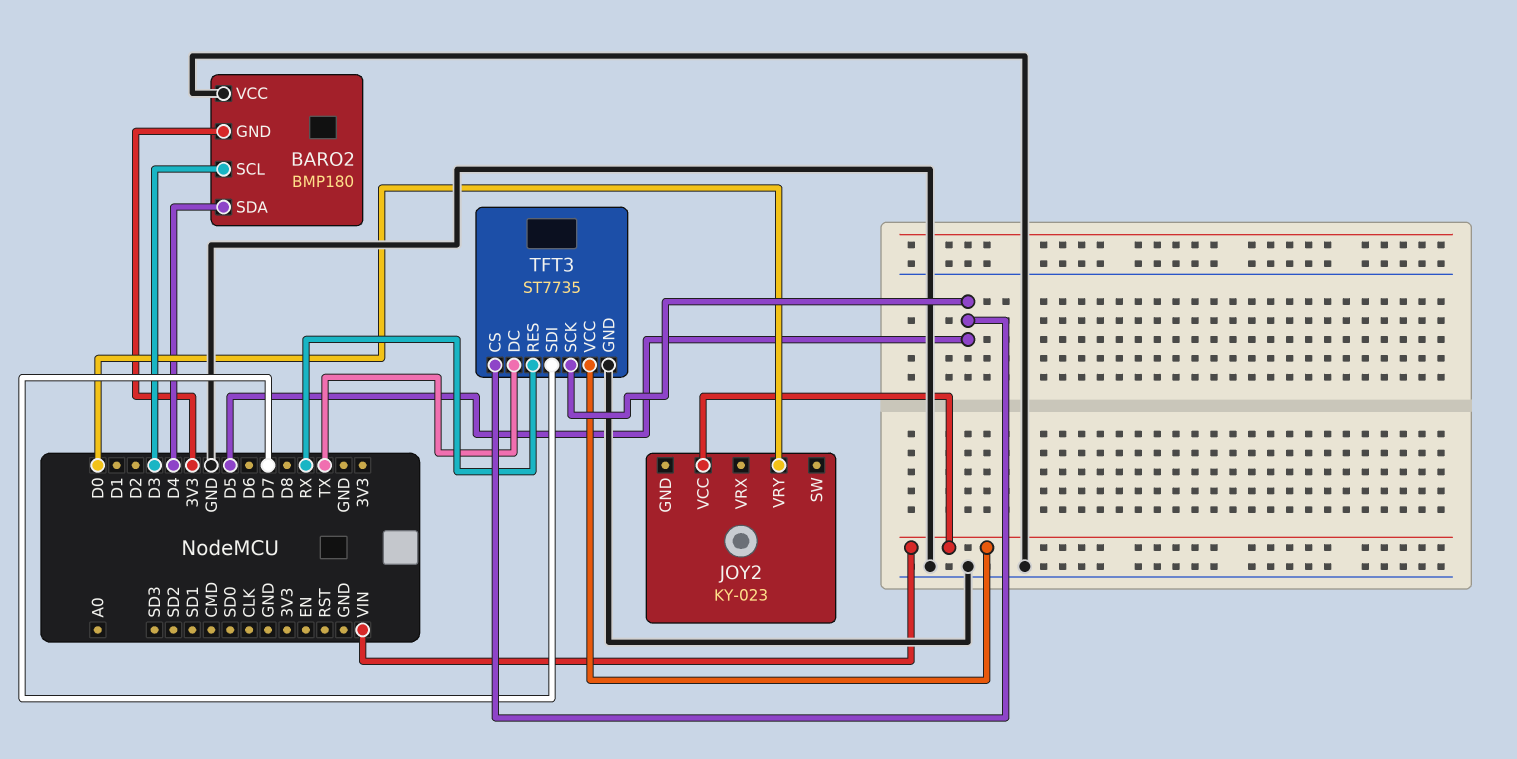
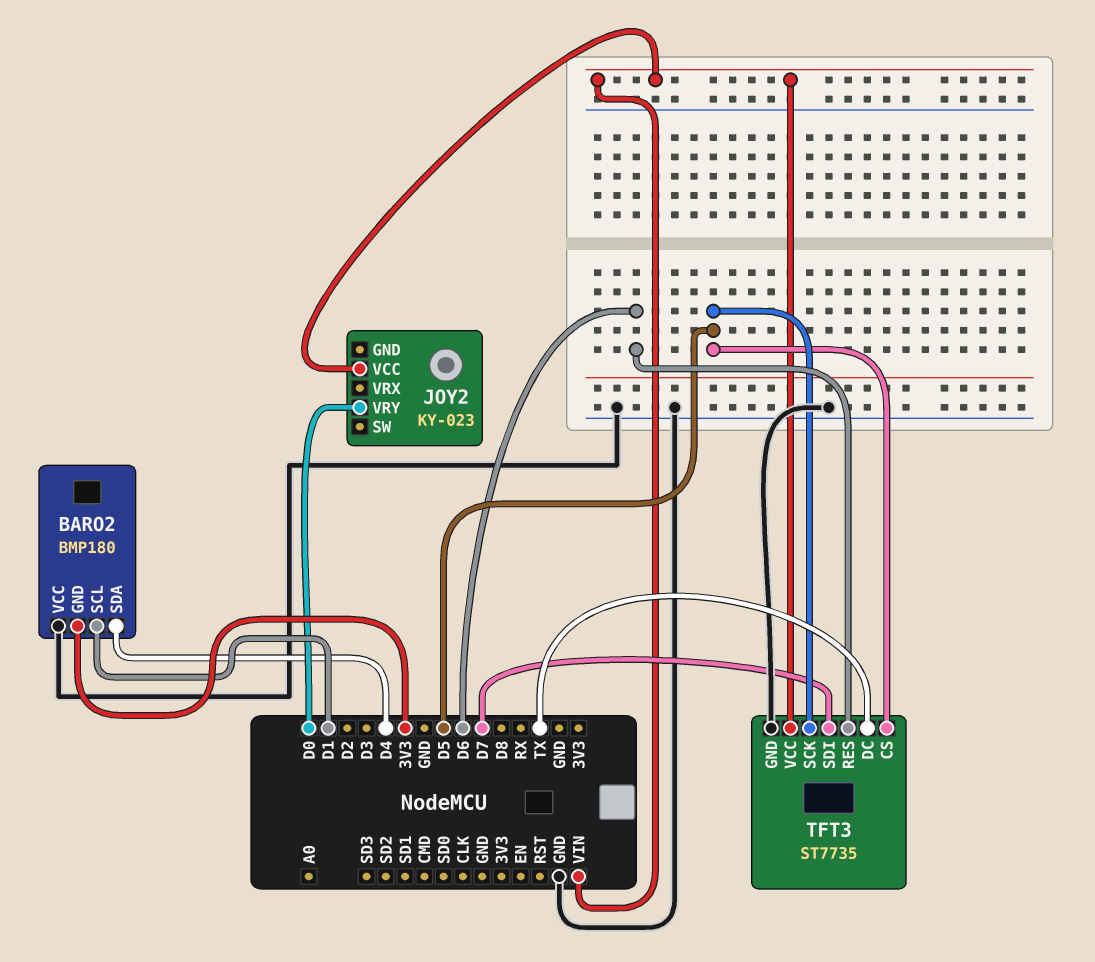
BARO2 pin SCL: D3 -> D1
TFT3 pin RES: RX -> D6

